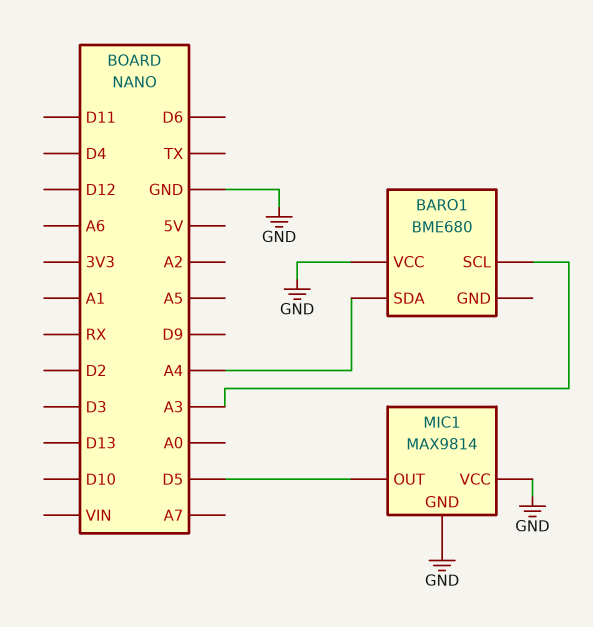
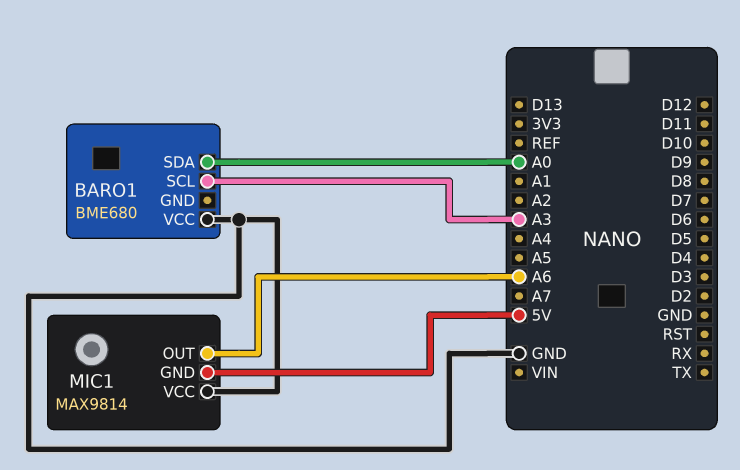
BARO1 pin SDA: A4 -> A0
MIC1 pin GND: GND -> 5V
MIC1 pin OUT: D5 -> A6

